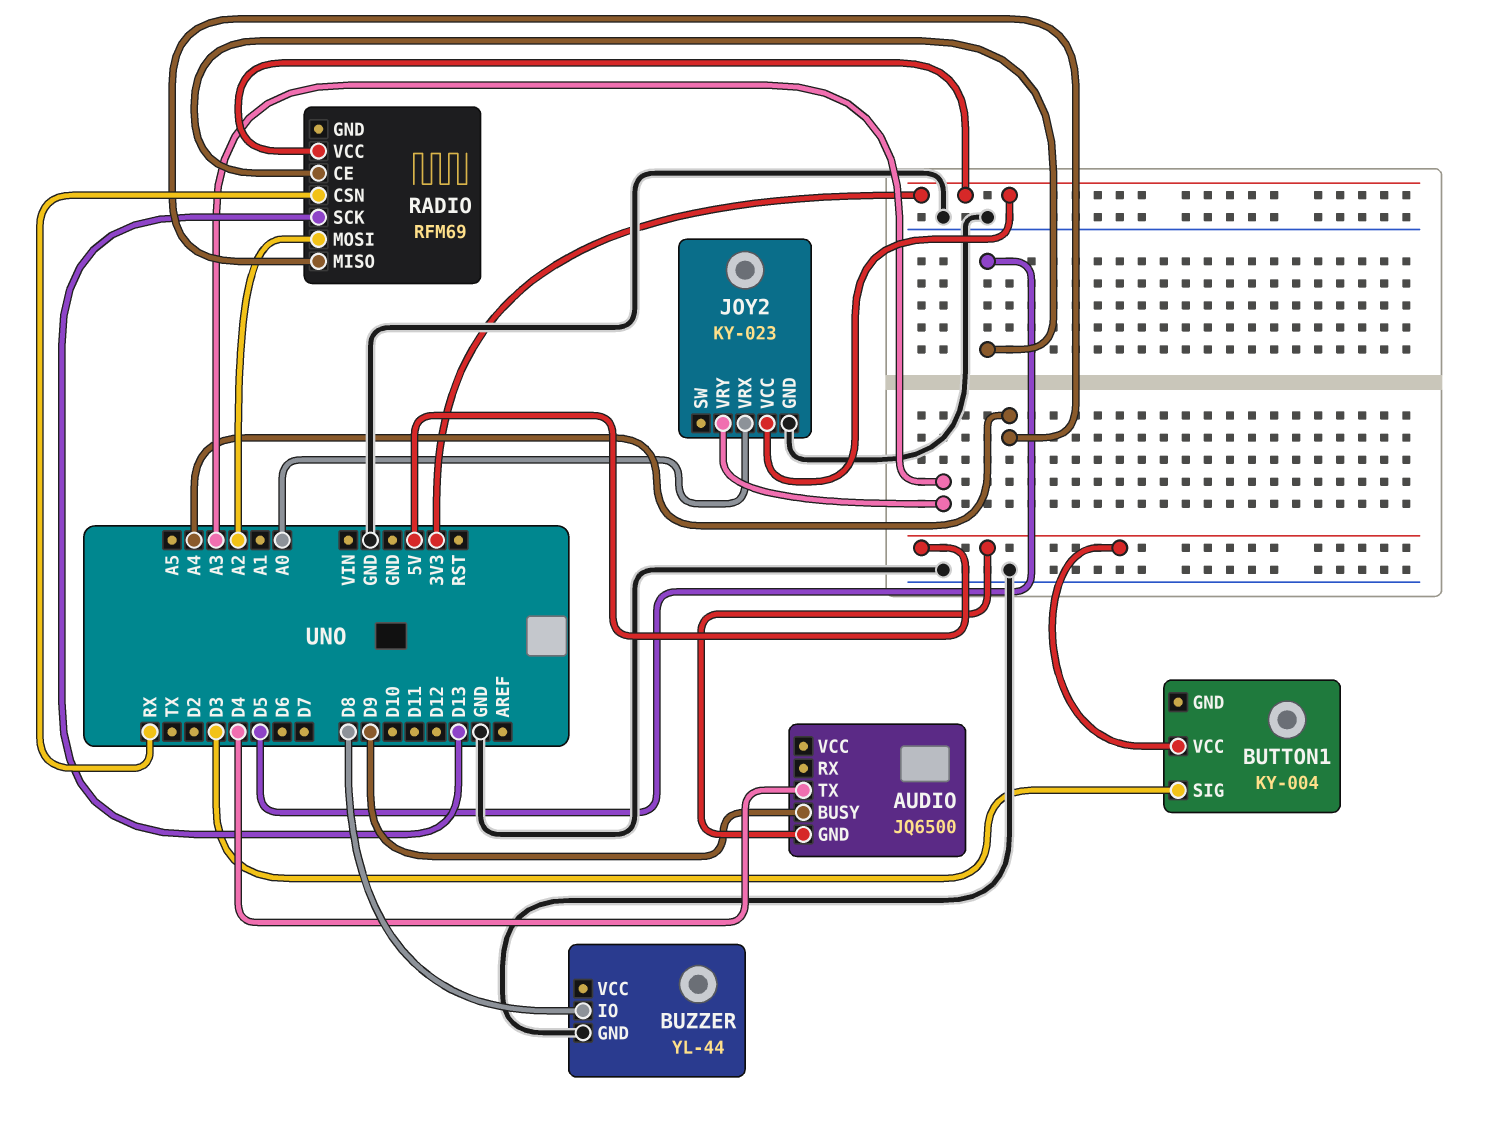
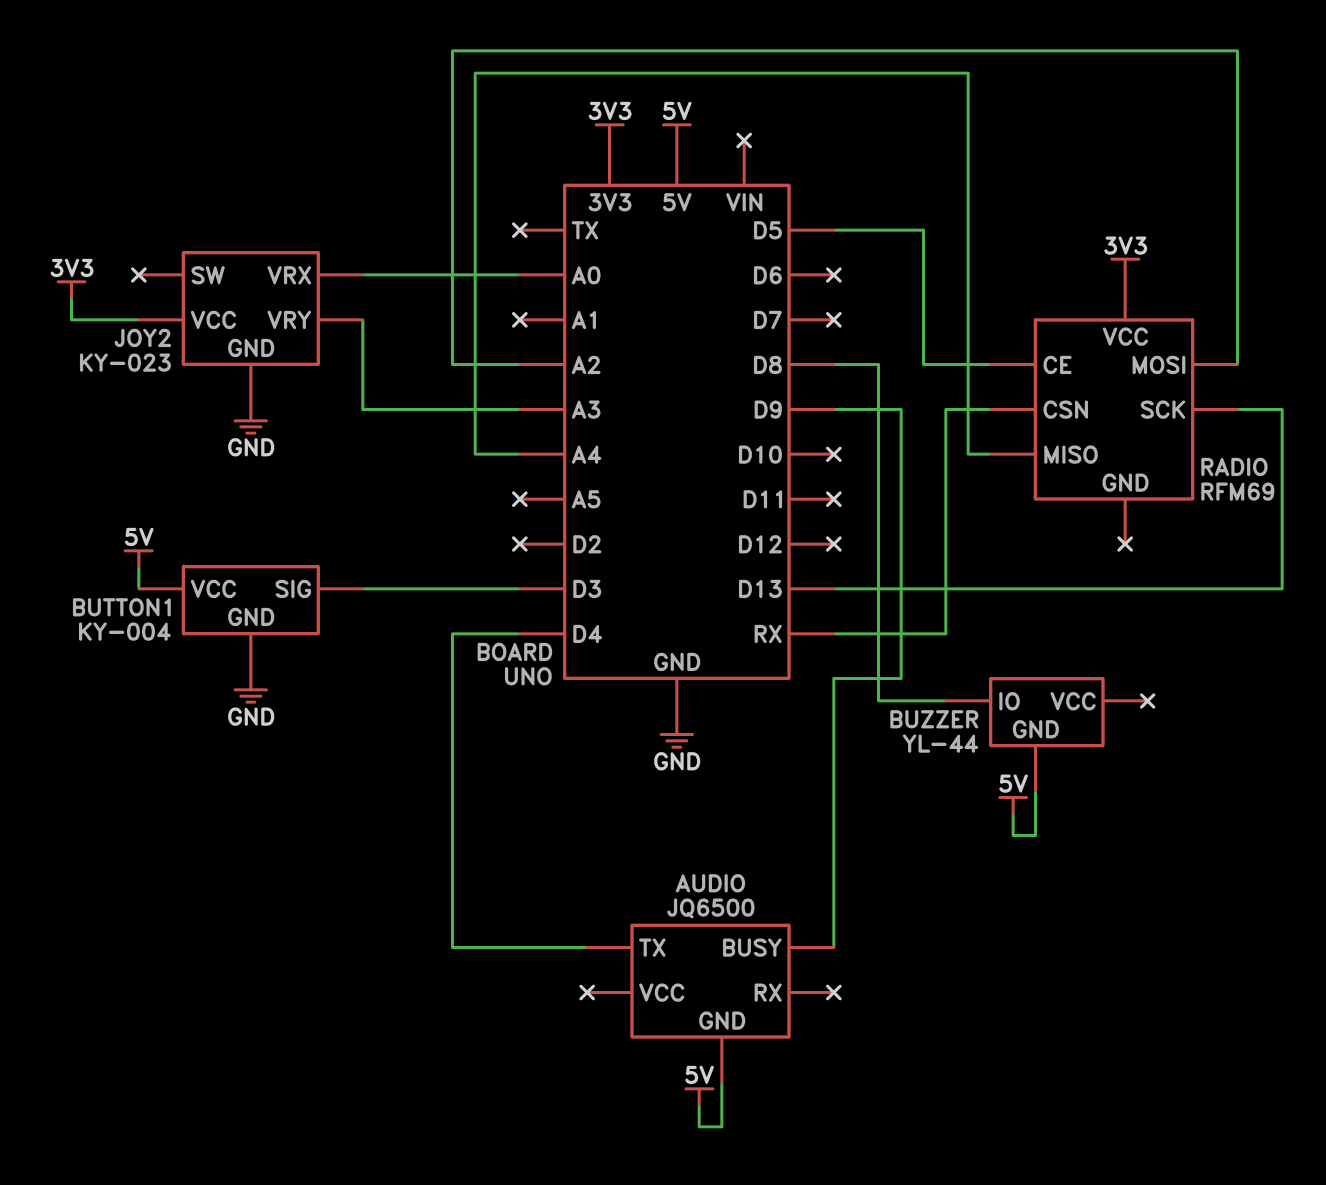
BUTTON1 pin GND: none -> GND
BUZZER pin GND: GND -> 5V

